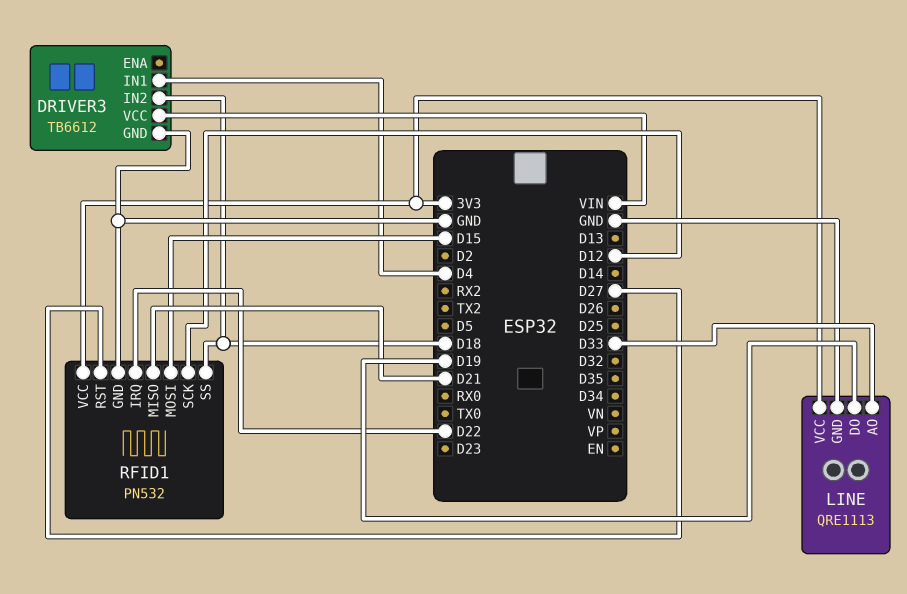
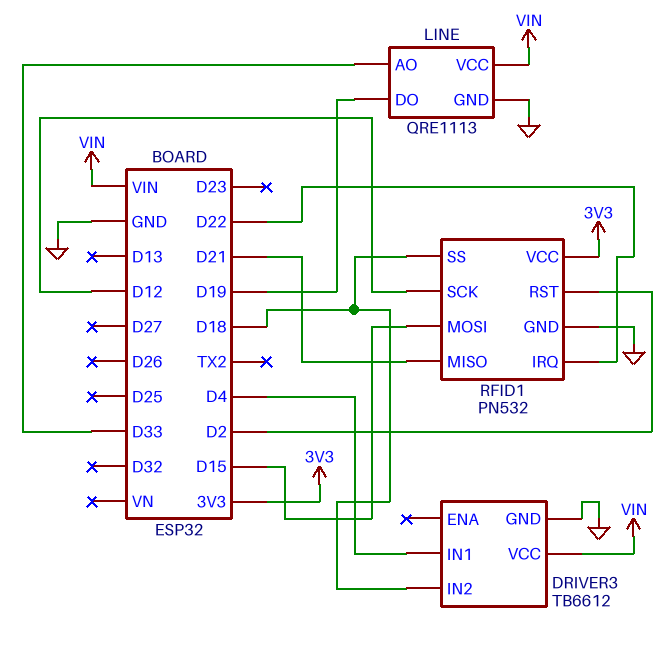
LINE pin VCC: 3V3 -> VIN
RFID1 pin RST: D27 -> D2

